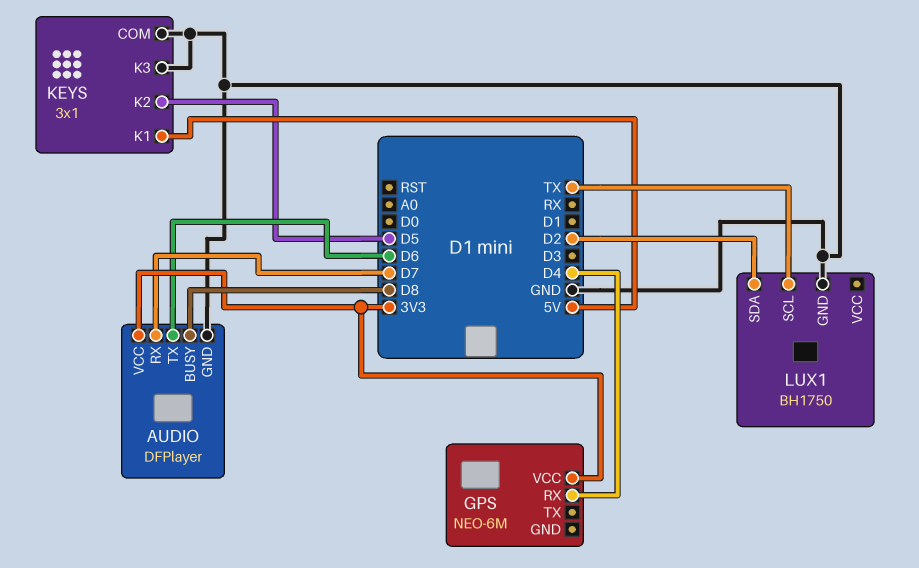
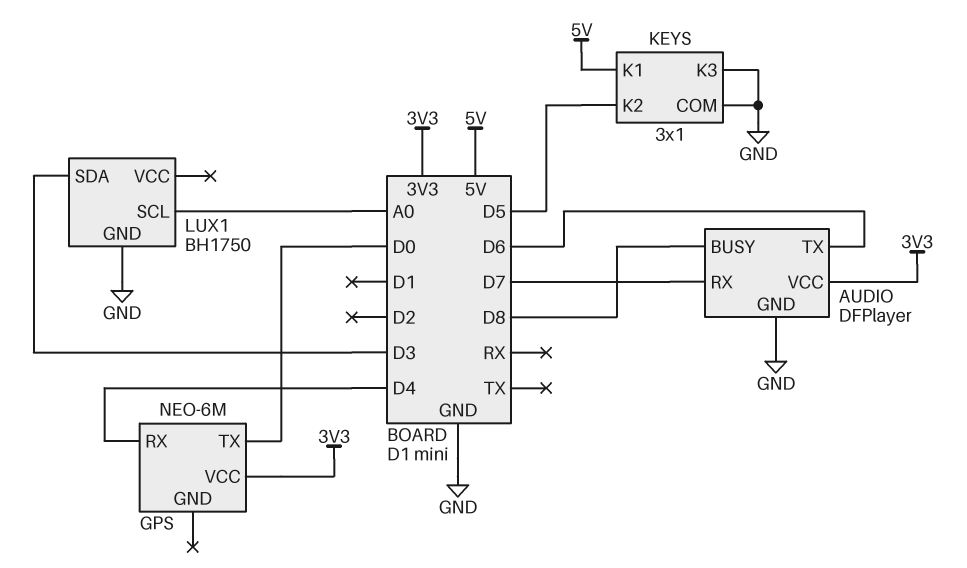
GPS pin TX: none -> D0
LUX1 pin SCL: TX -> A0
LUX1 pin SDA: D2 -> D3

